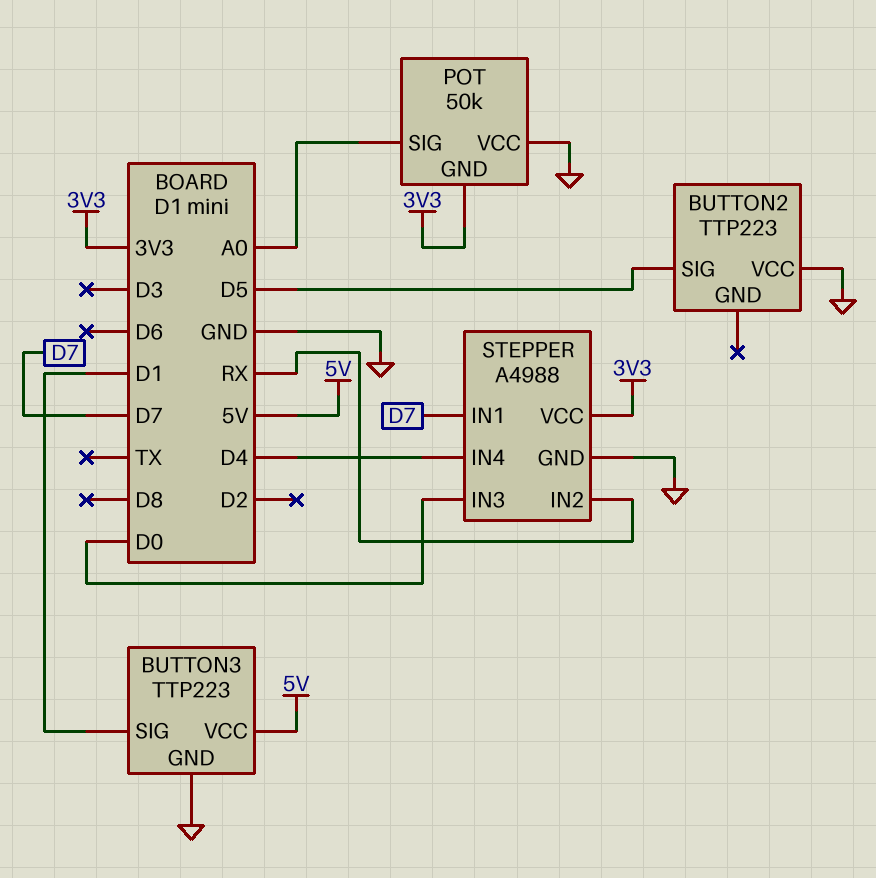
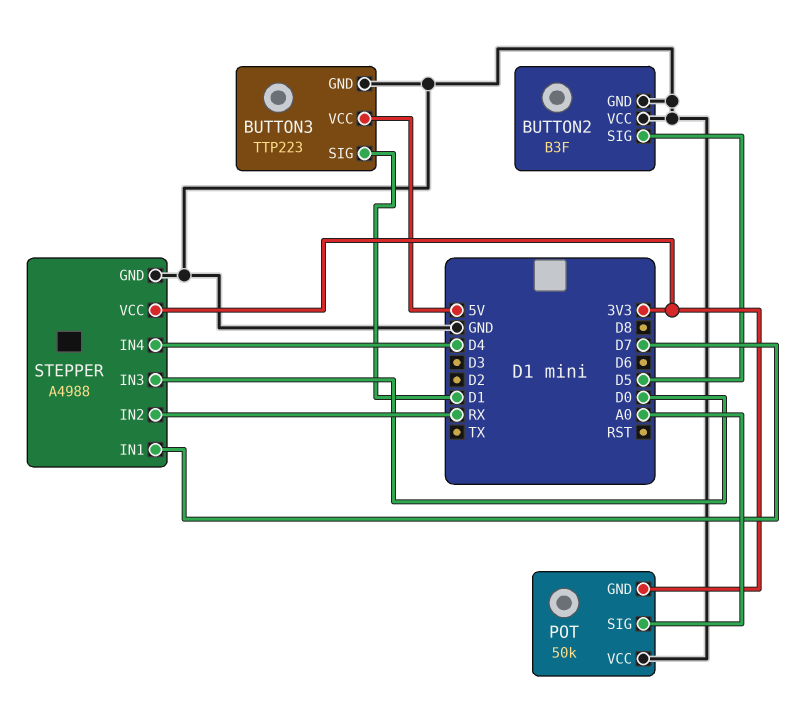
BUTTON2: TTP223 -> B3F
BUTTON2 pin GND: none -> GND

